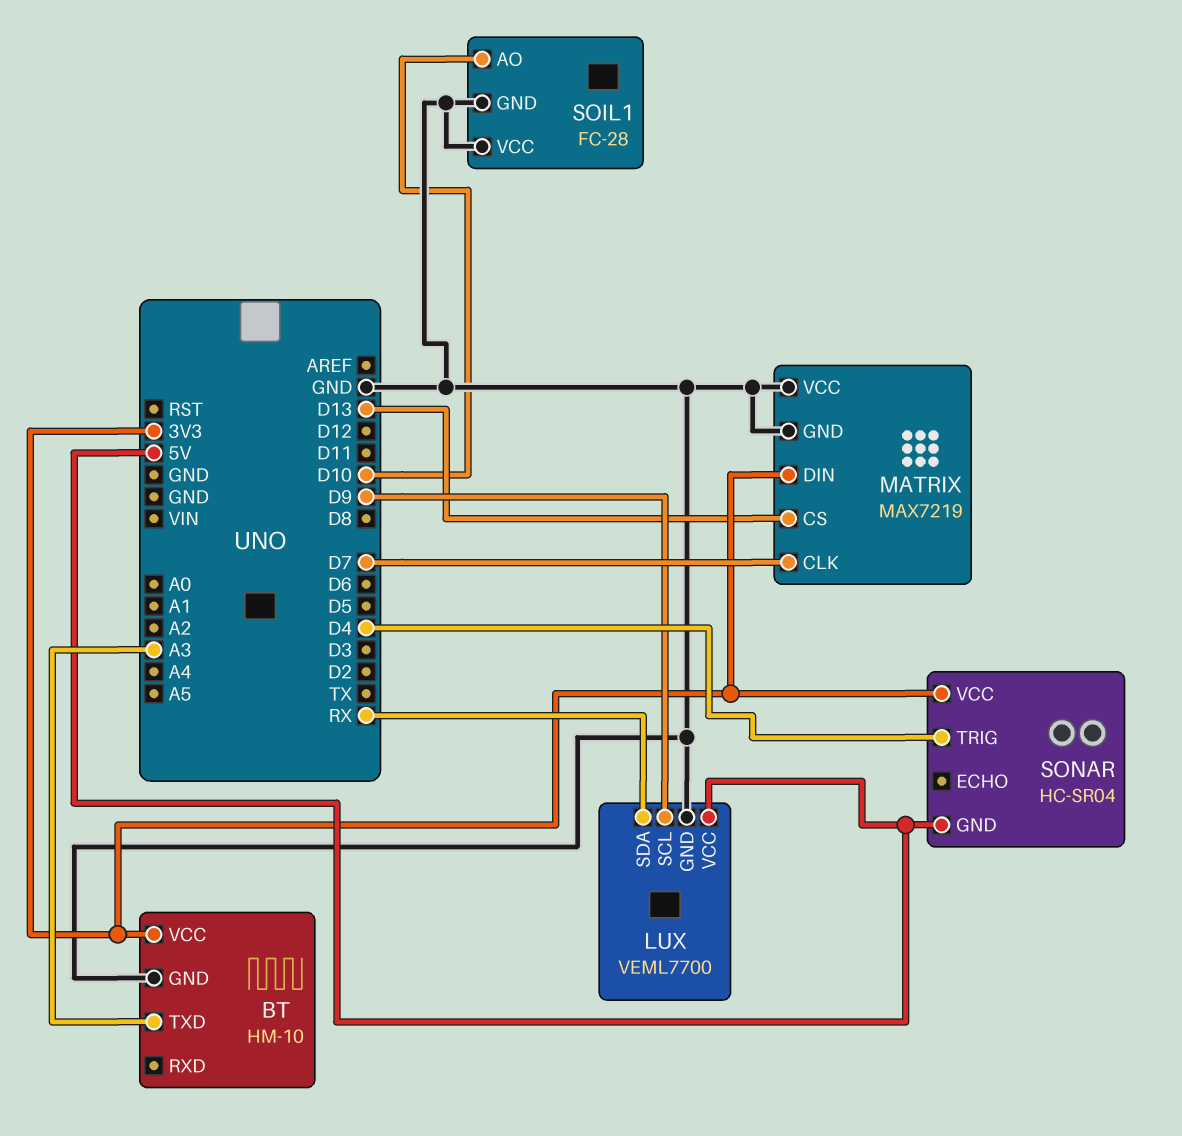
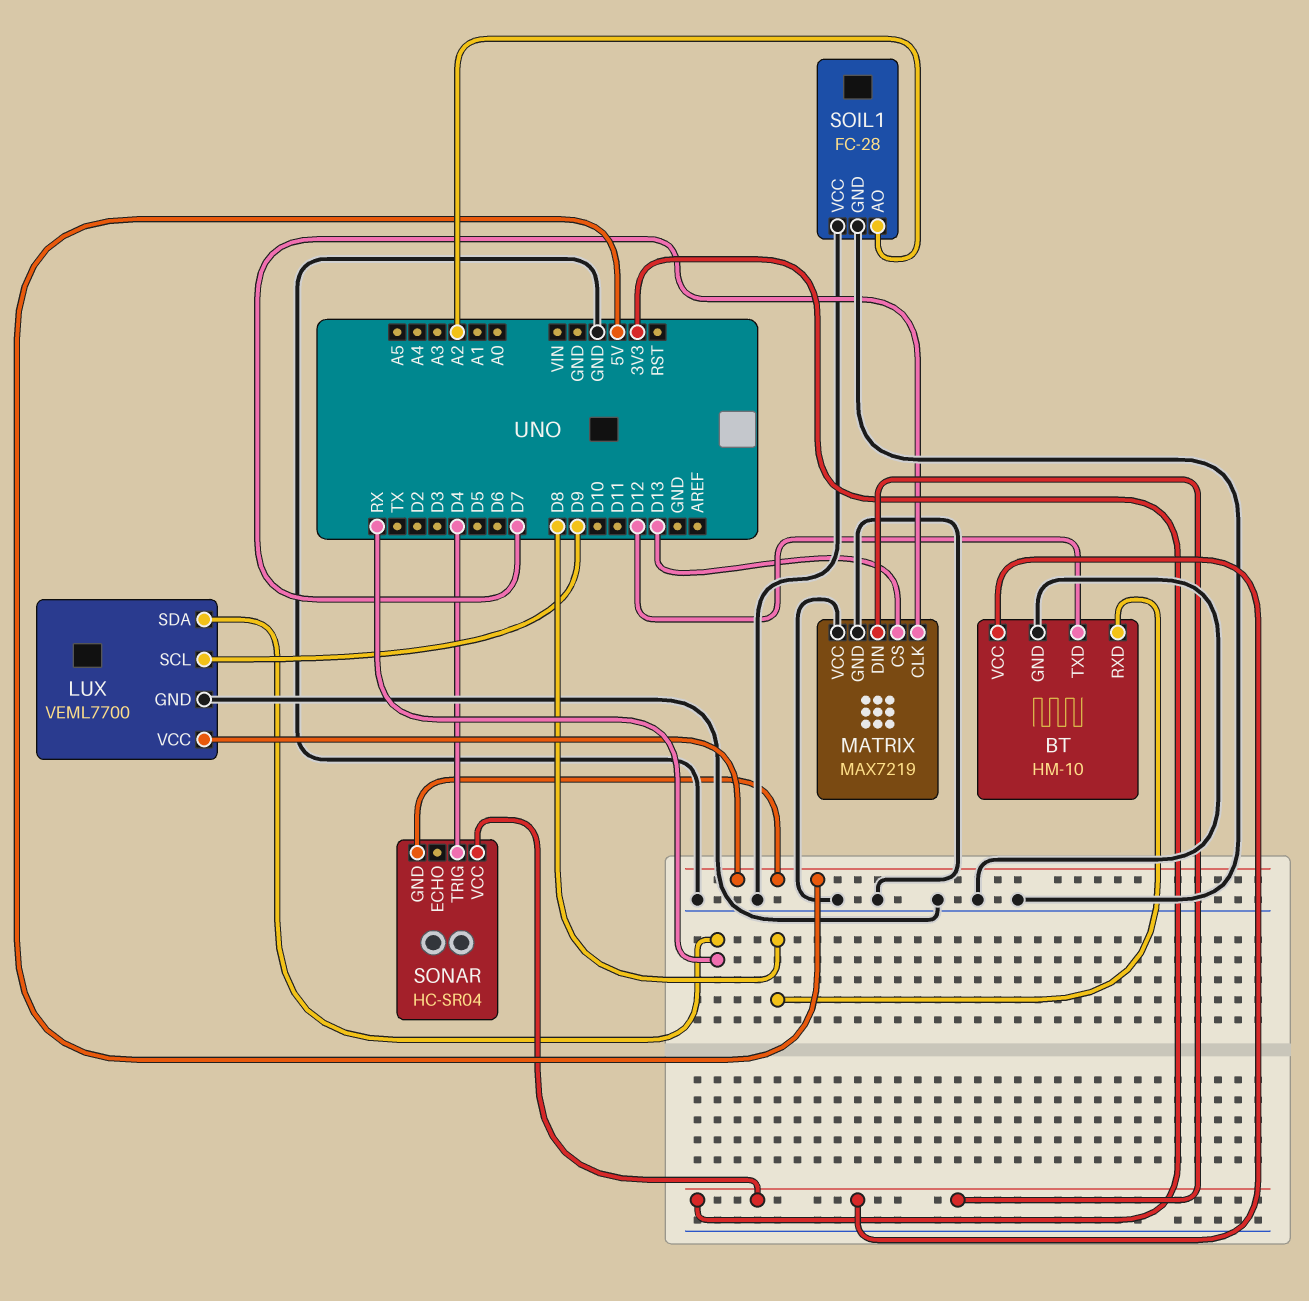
BT pin RXD: none -> D8
BT pin TXD: A3 -> D12
SOIL1 pin AO: D10 -> A2

